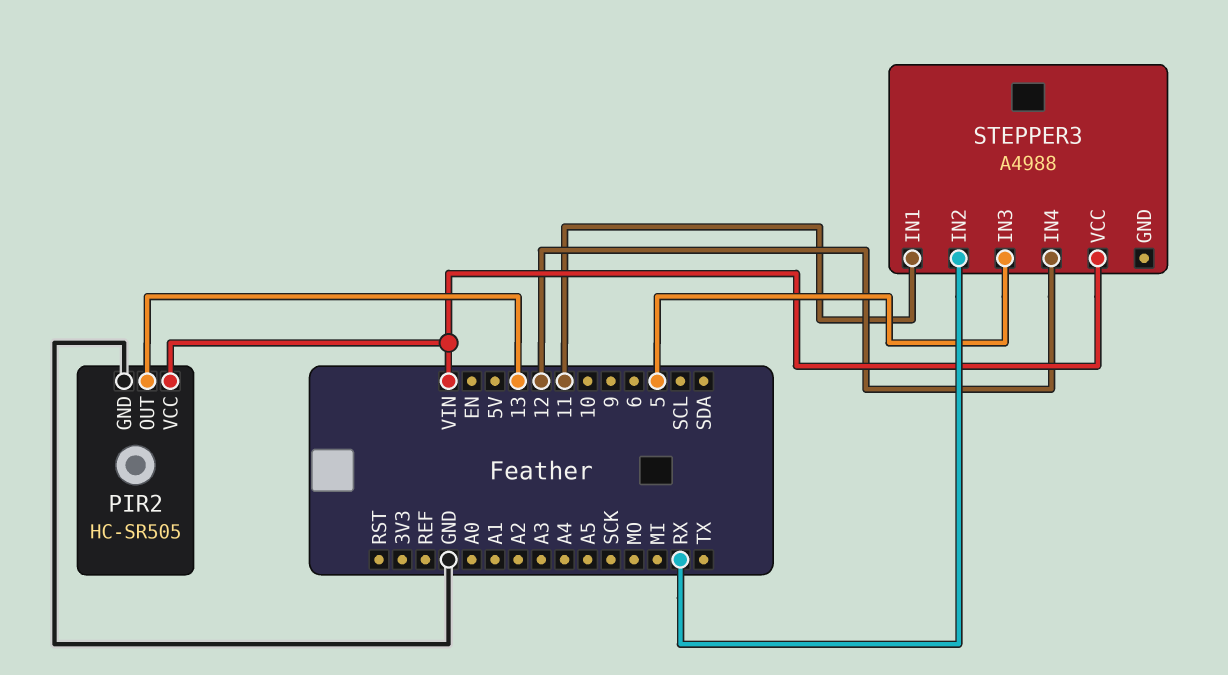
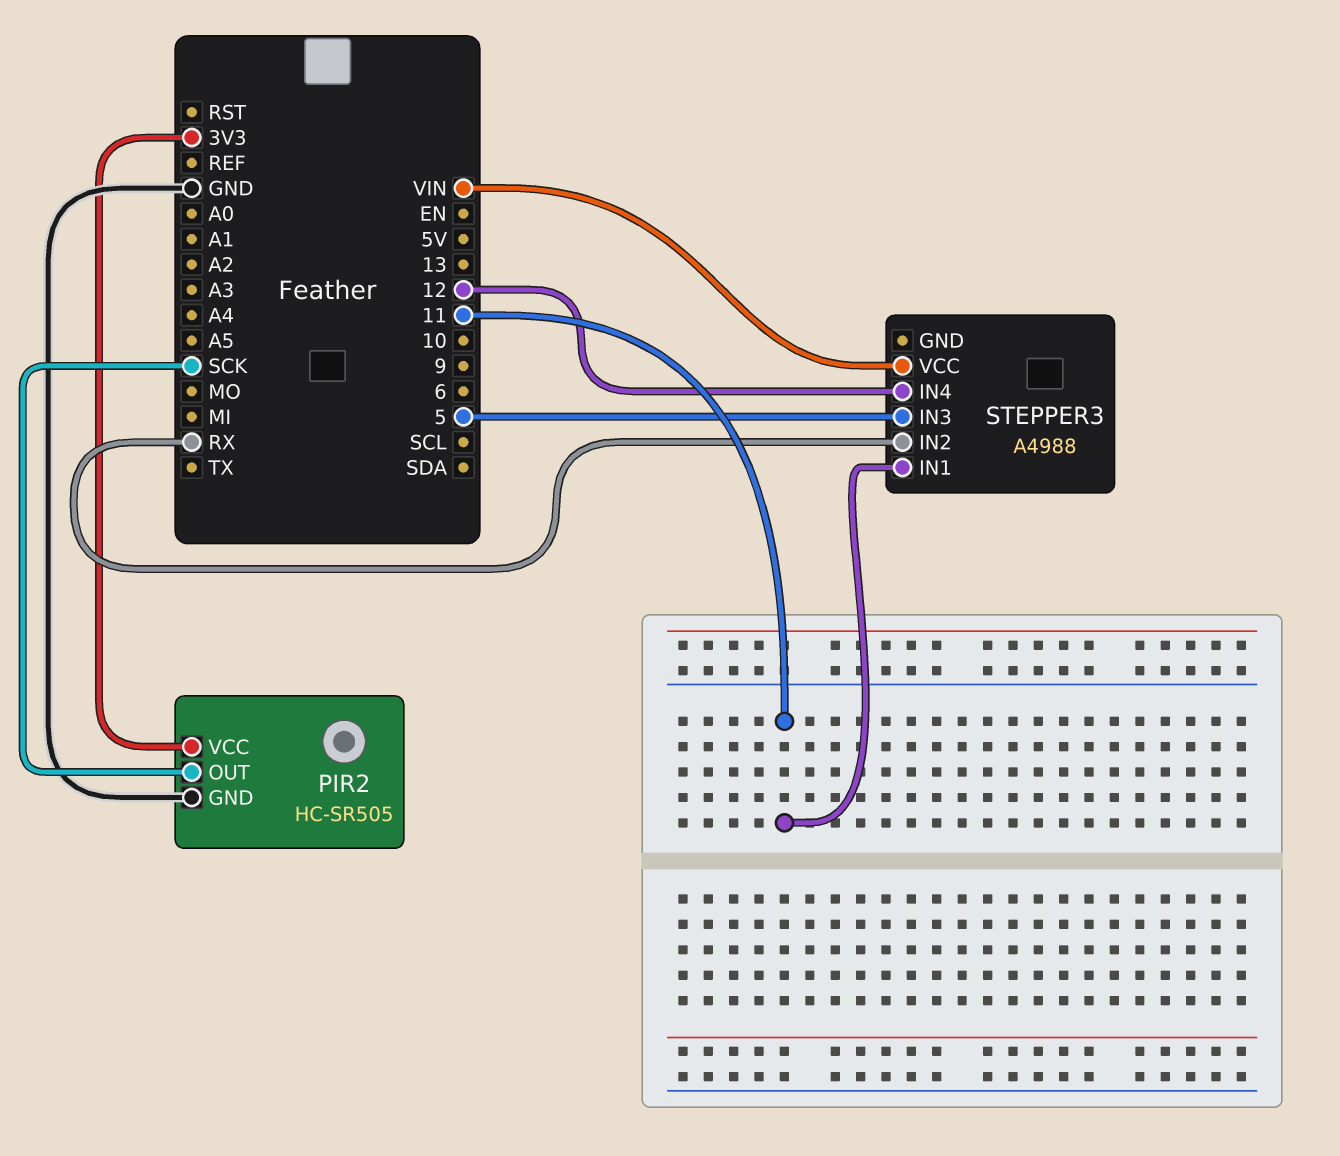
PIR2 pin OUT: 13 -> SCK
PIR2 pin VCC: VIN -> 3V3

